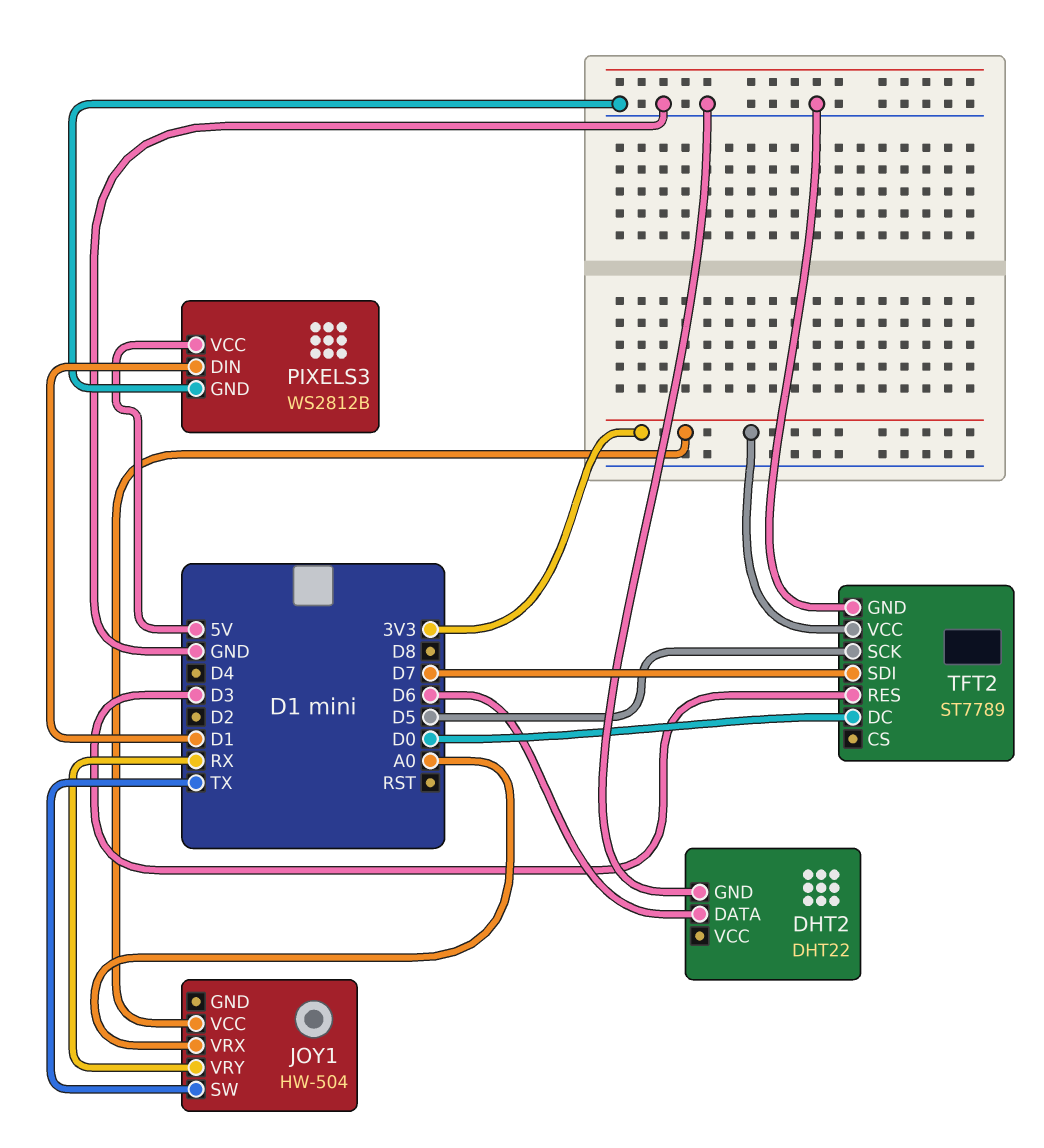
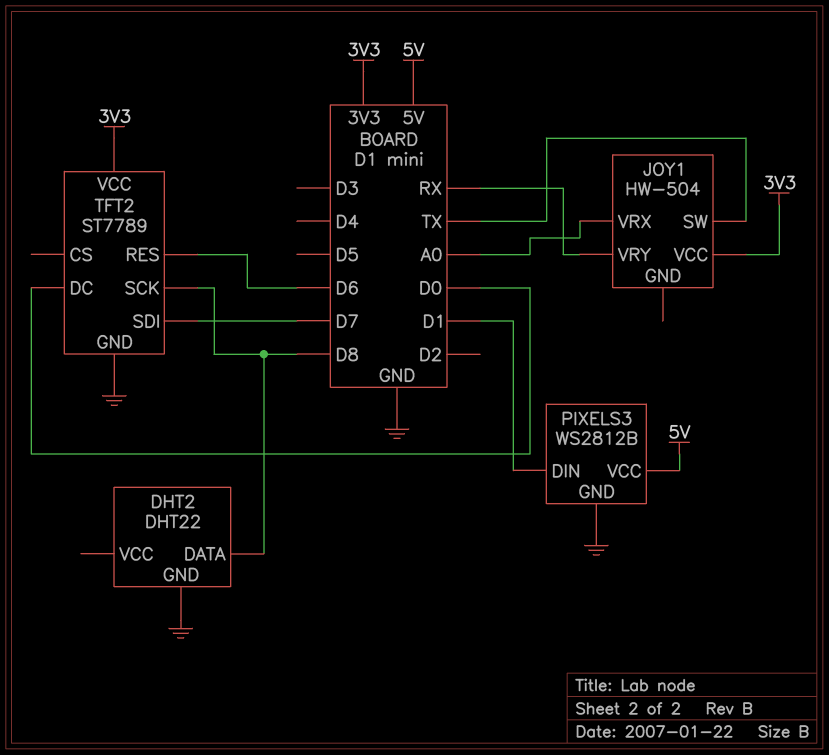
DHT2 pin DATA: D6 -> D8
TFT2 pin RES: D3 -> D6
TFT2 pin SCK: D5 -> D8

